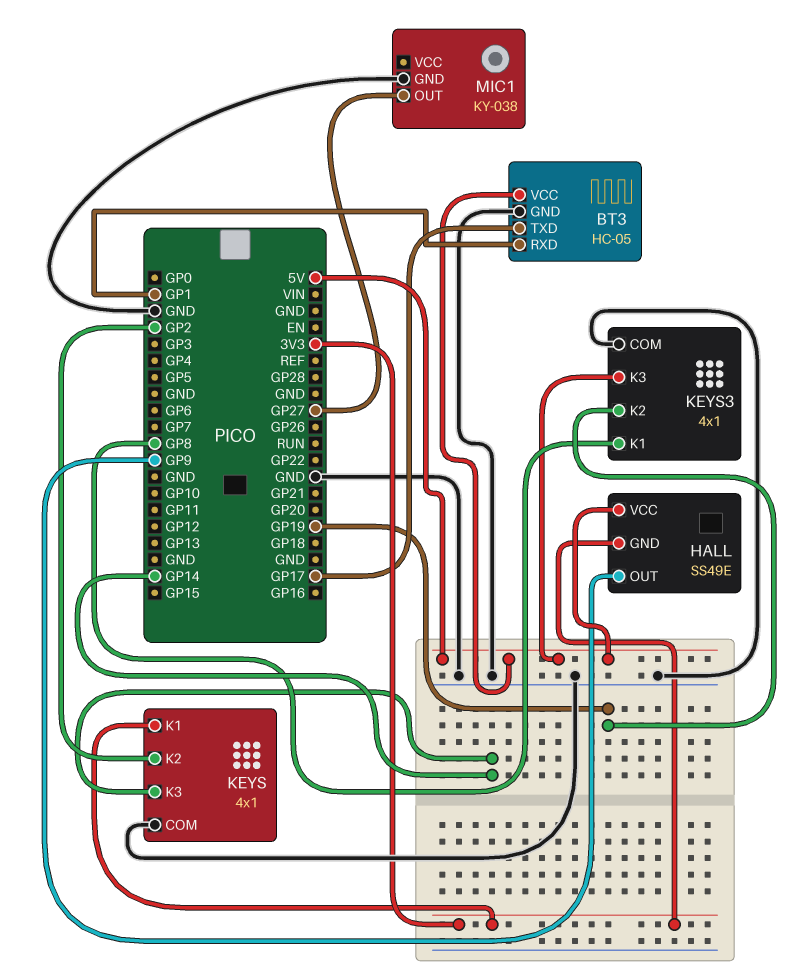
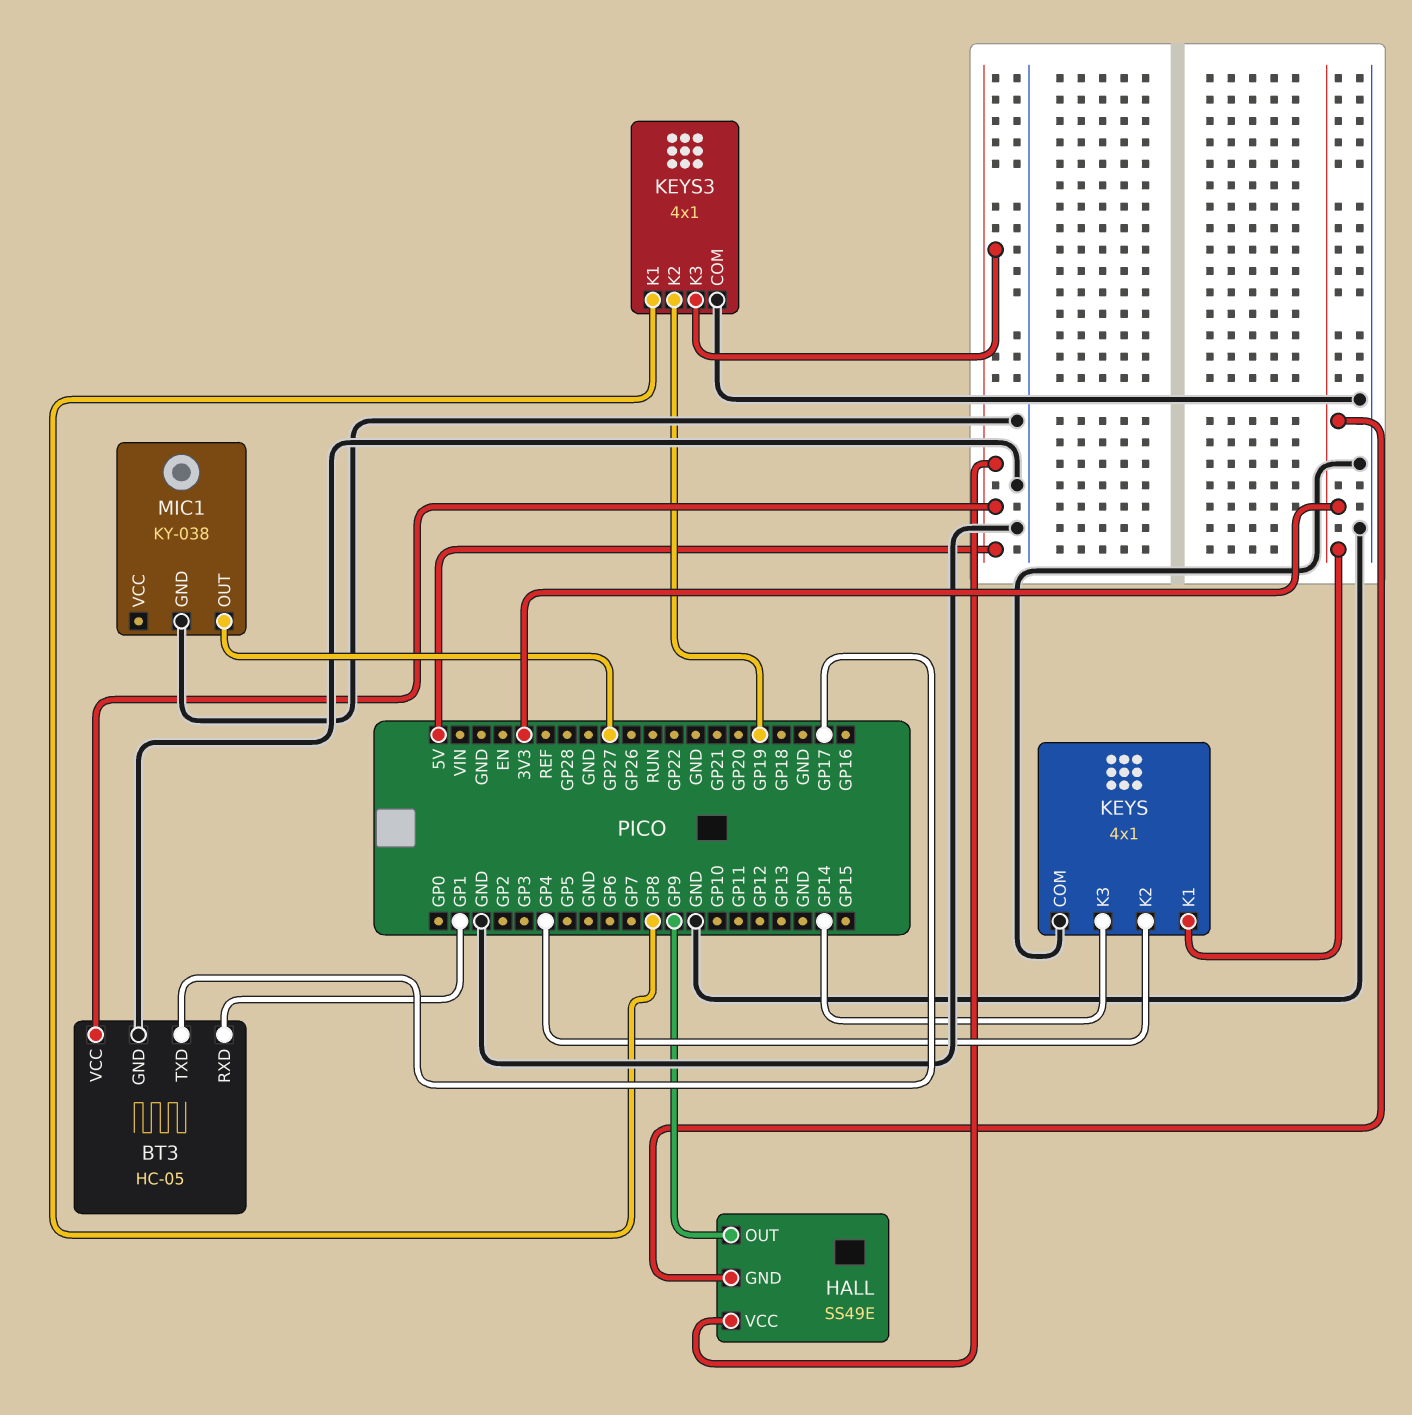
KEYS pin K2: GP2 -> GP4

